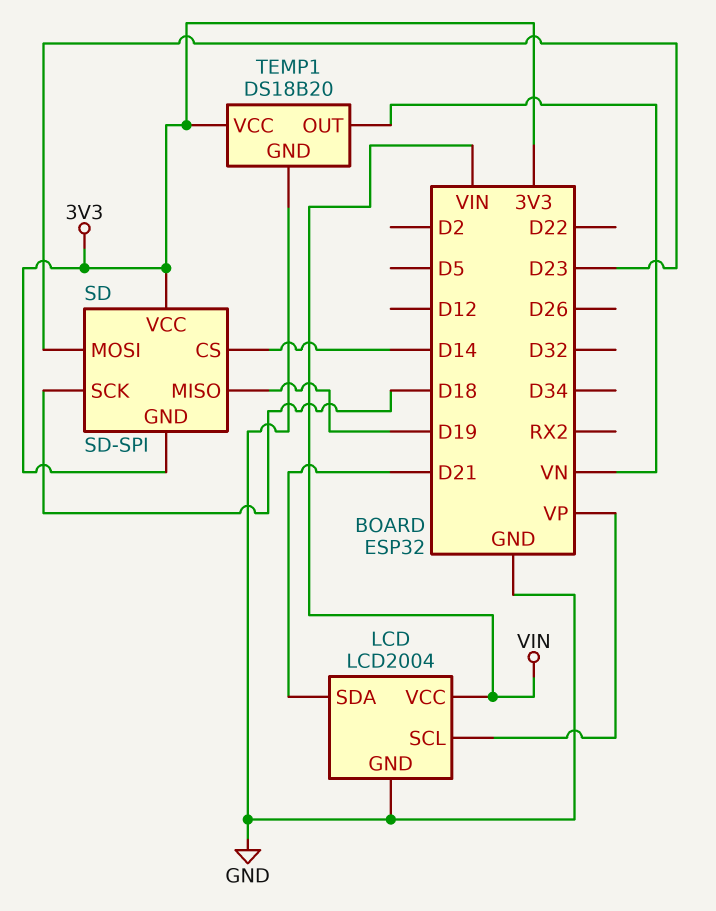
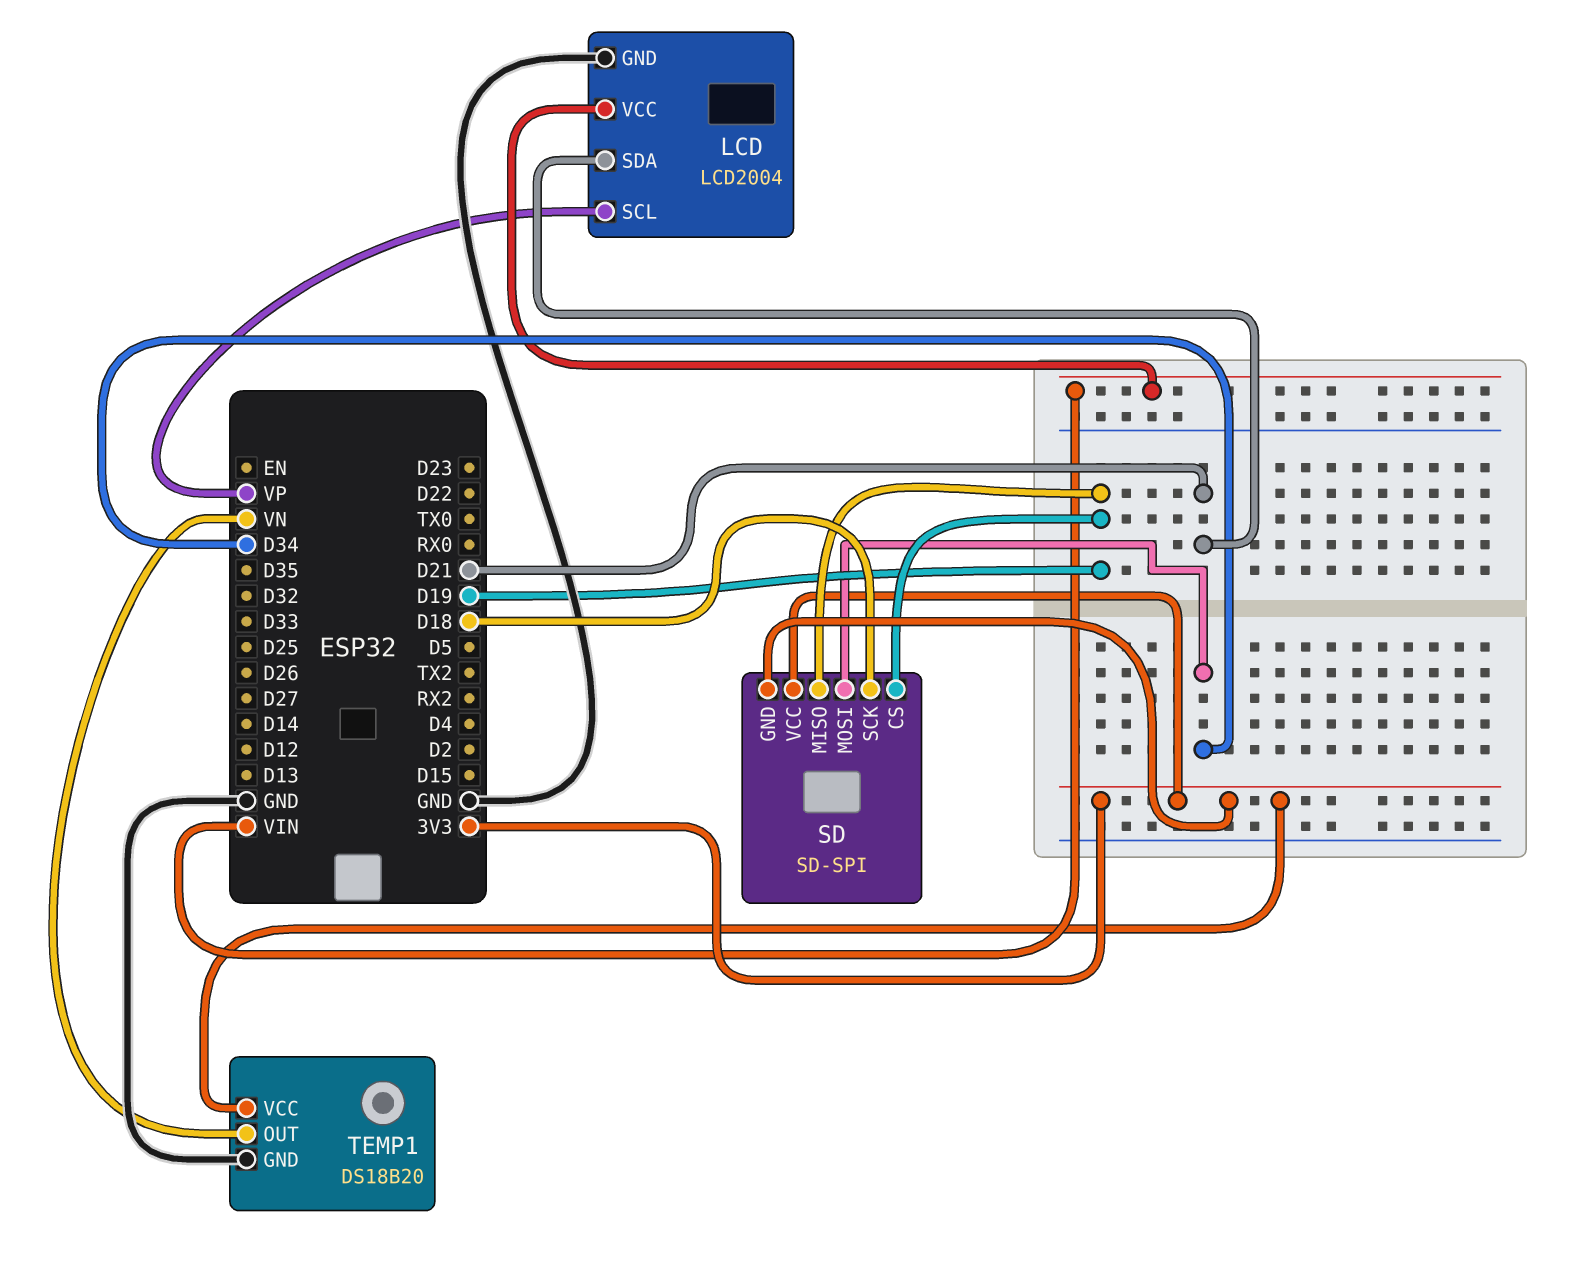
SD pin CS: D14 -> D19
SD pin MOSI: D23 -> D34

